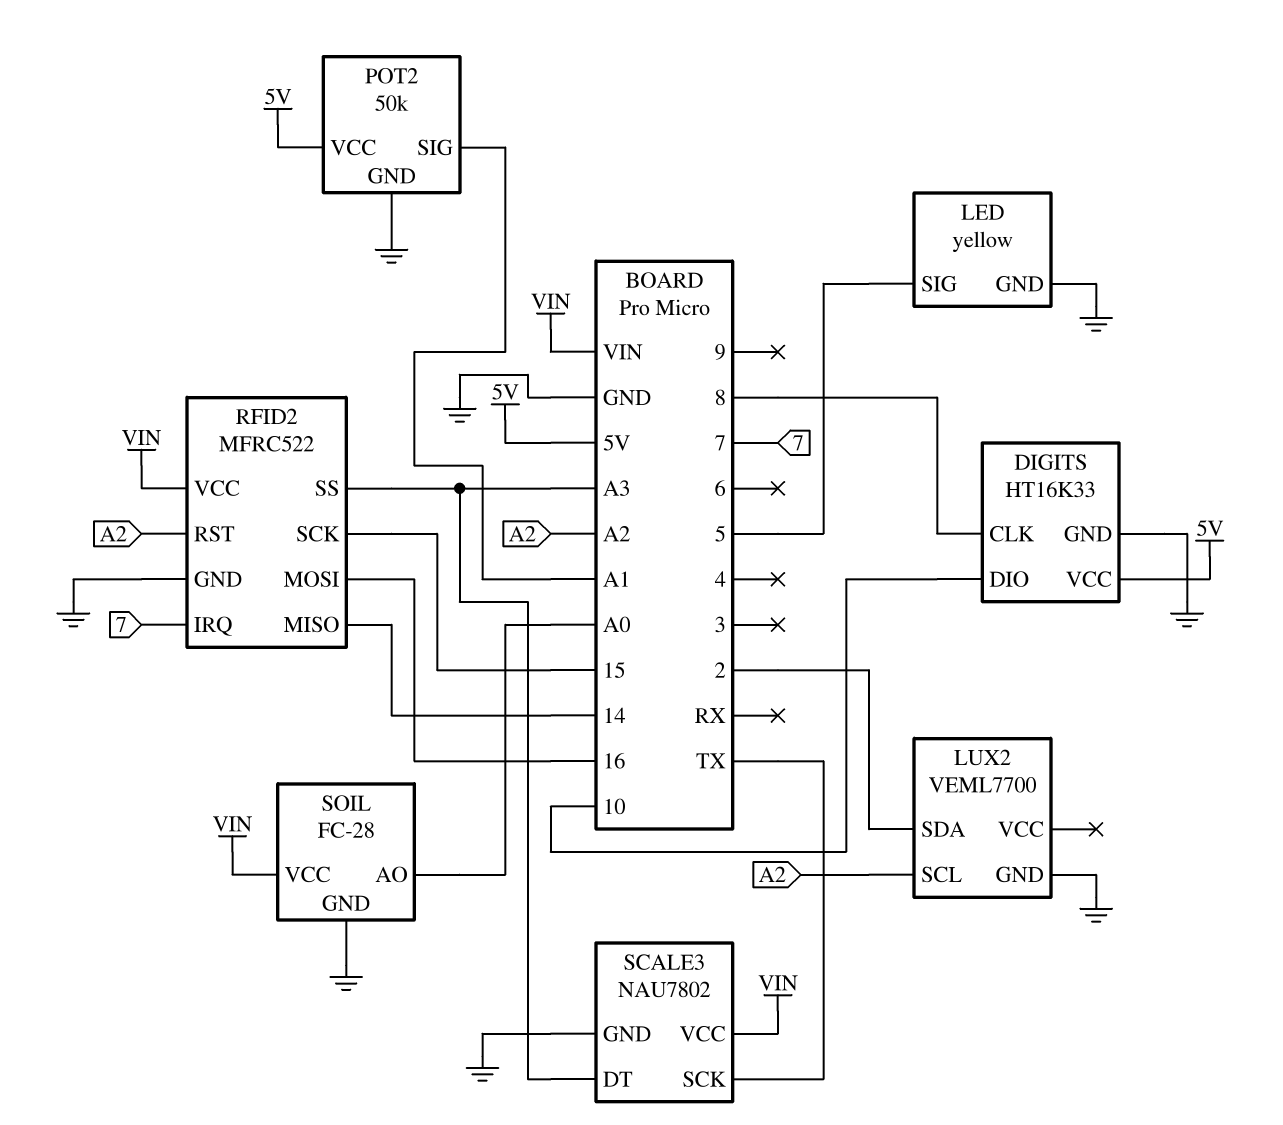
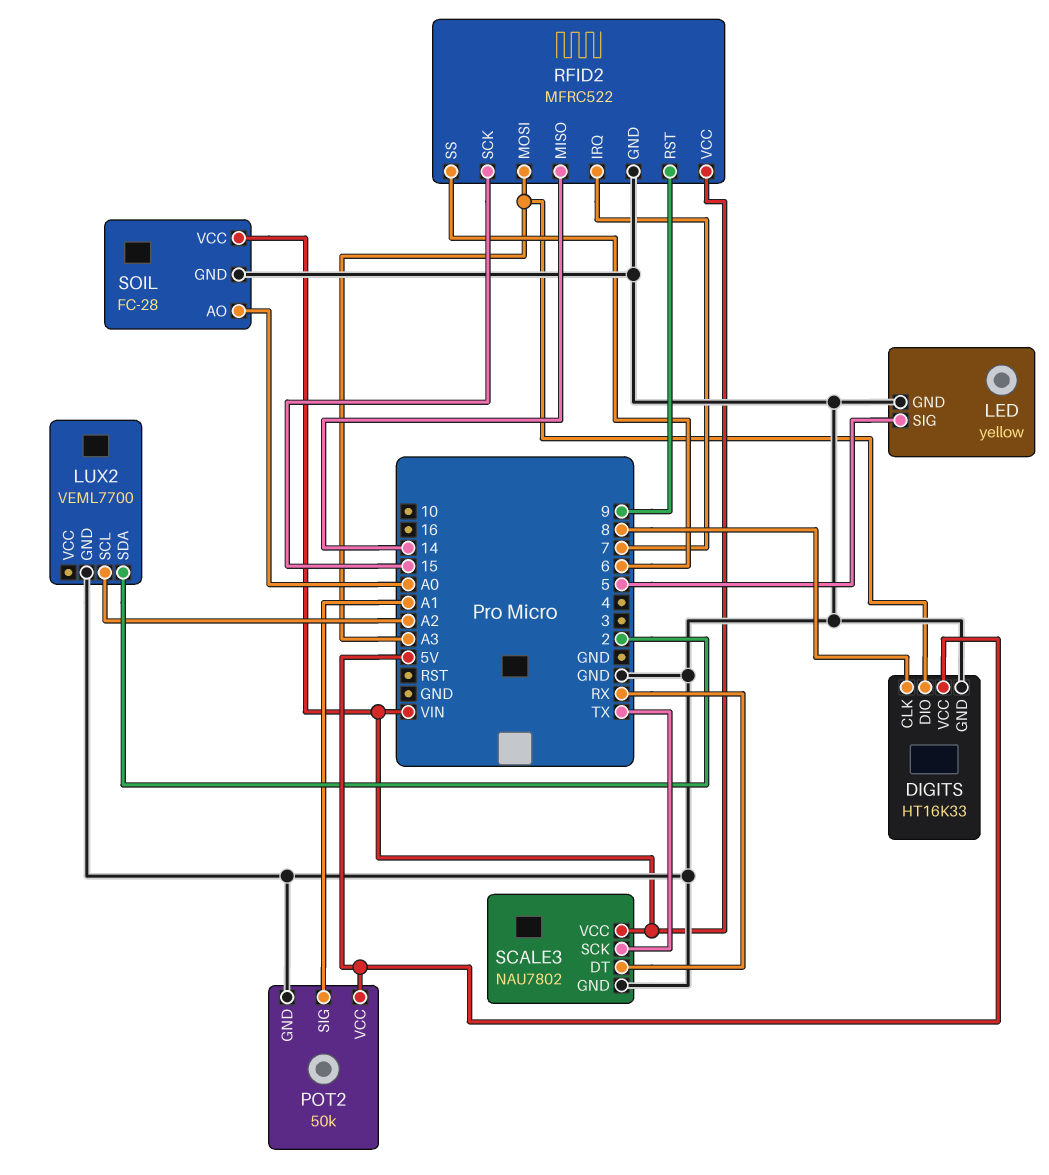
DIGITS pin DIO: 10 -> A3
RFID2 pin MOSI: 16 -> A3
RFID2 pin RST: A2 -> 9
RFID2 pin SS: A3 -> 6
SCALE3 pin DT: A3 -> RX

